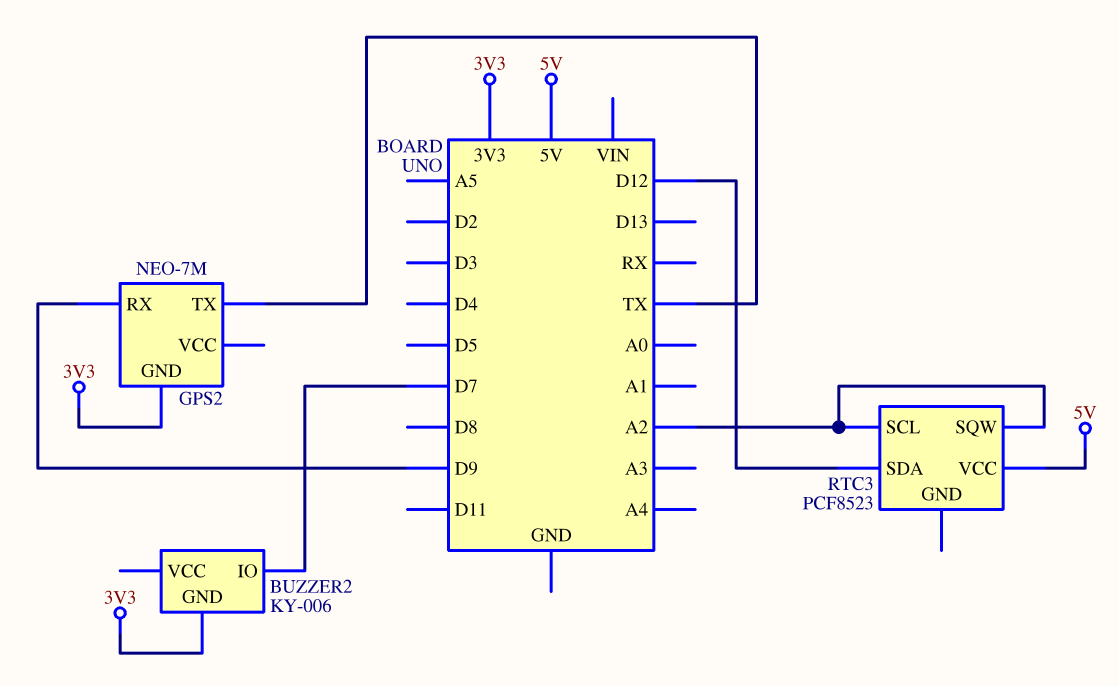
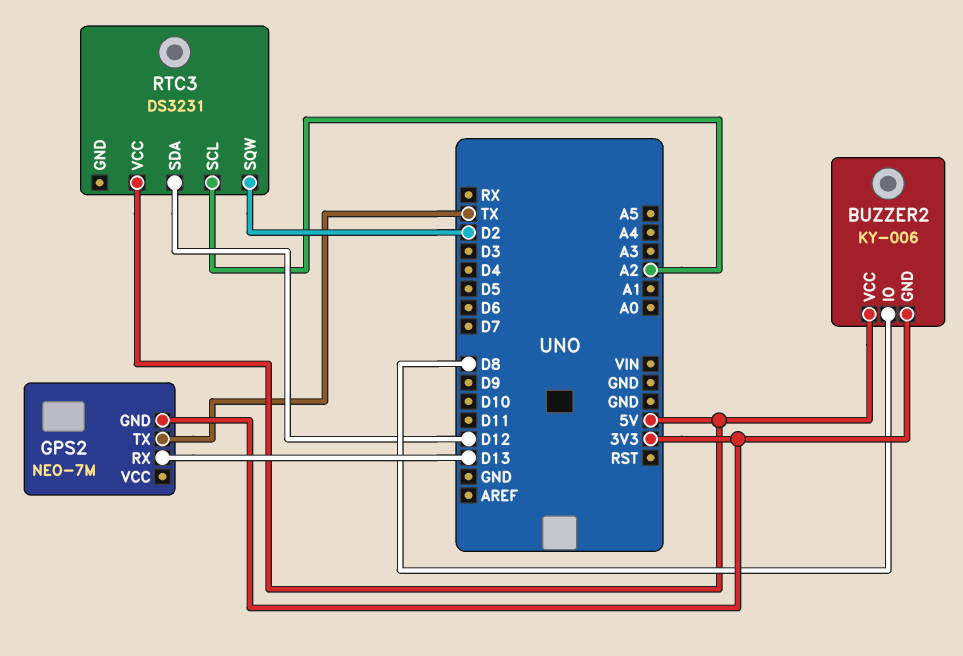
BUZZER2 pin IO: D7 -> D8
BUZZER2 pin VCC: none -> 5V
GPS2 pin RX: D9 -> D13
RTC3: PCF8523 -> DS3231
RTC3 pin SQW: A2 -> D2

